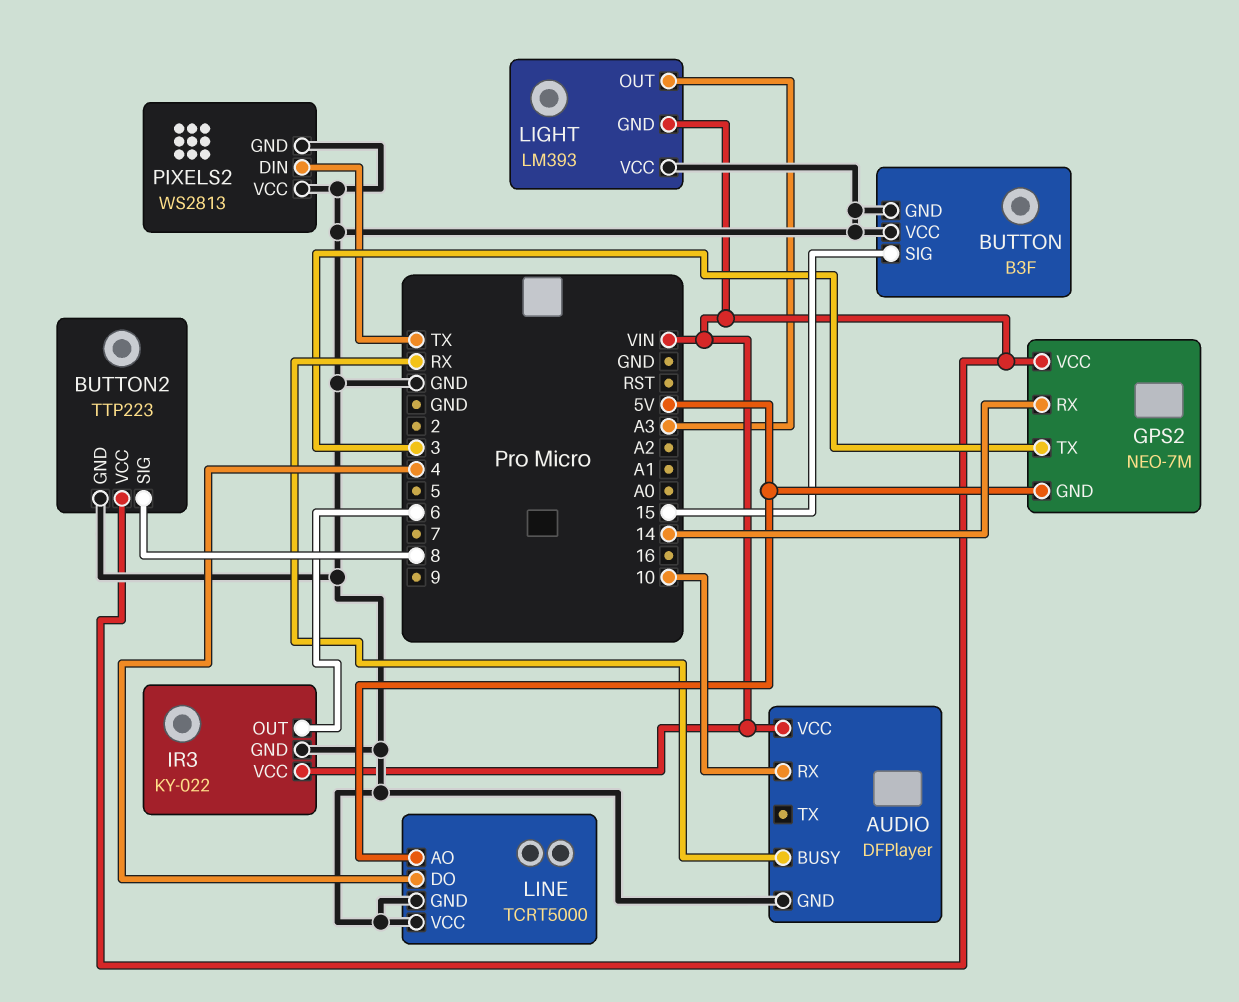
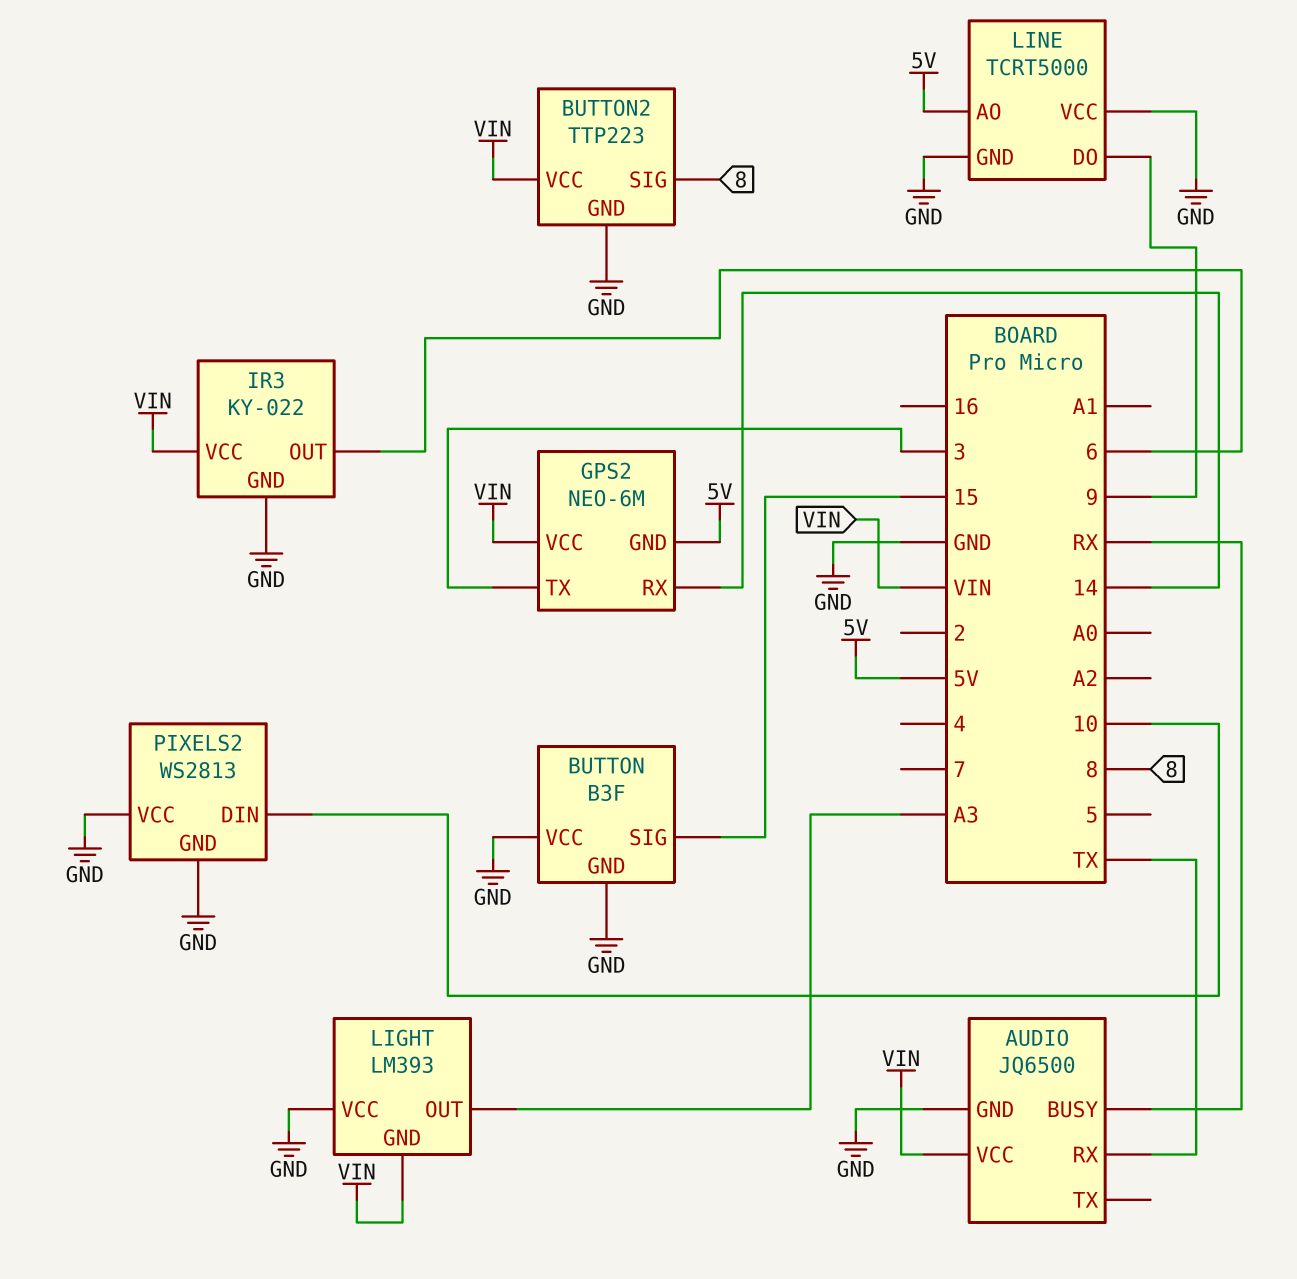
AUDIO: DFPlayer -> JQ6500
AUDIO pin RX: 10 -> TX
GPS2: NEO-7M -> NEO-6M
LINE pin DO: 4 -> 9
PIXELS2 pin DIN: TX -> 10

